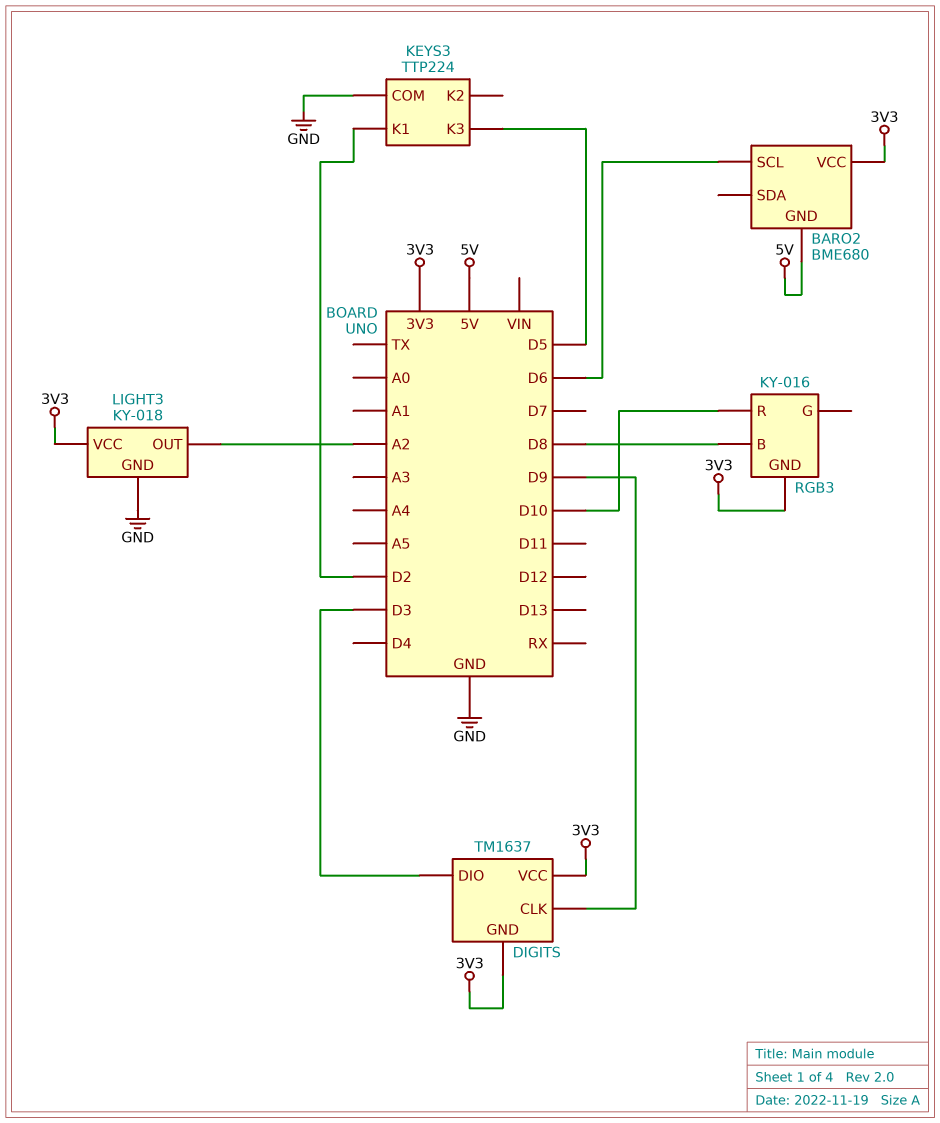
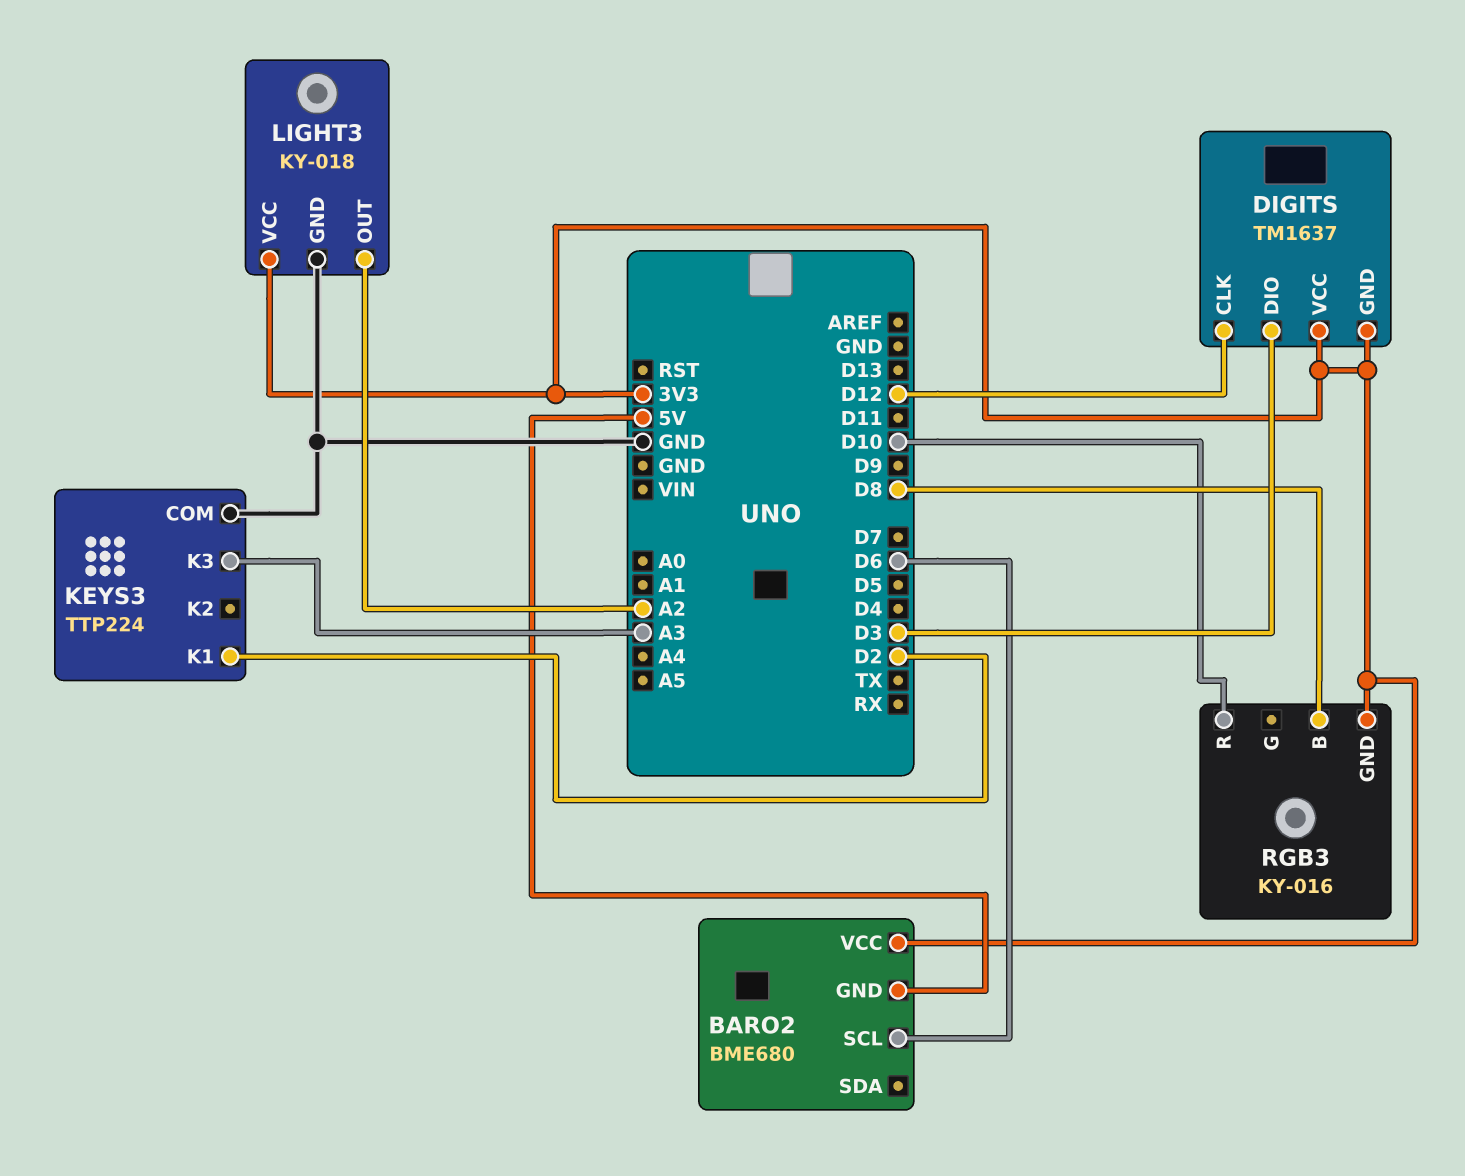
DIGITS pin CLK: D9 -> D12
KEYS3 pin K3: D5 -> A3

